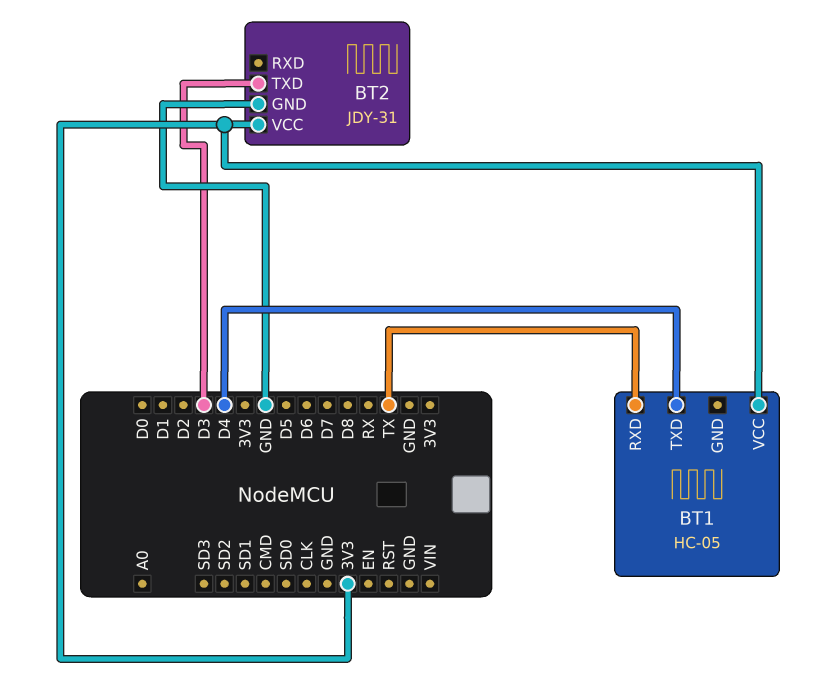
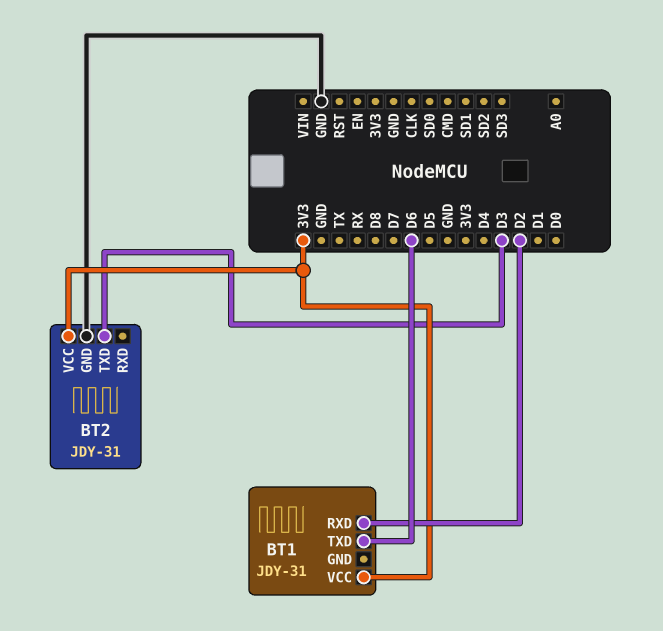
BT1: HC-05 -> JDY-31
BT1 pin RXD: TX -> D2
BT1 pin TXD: D4 -> D6

